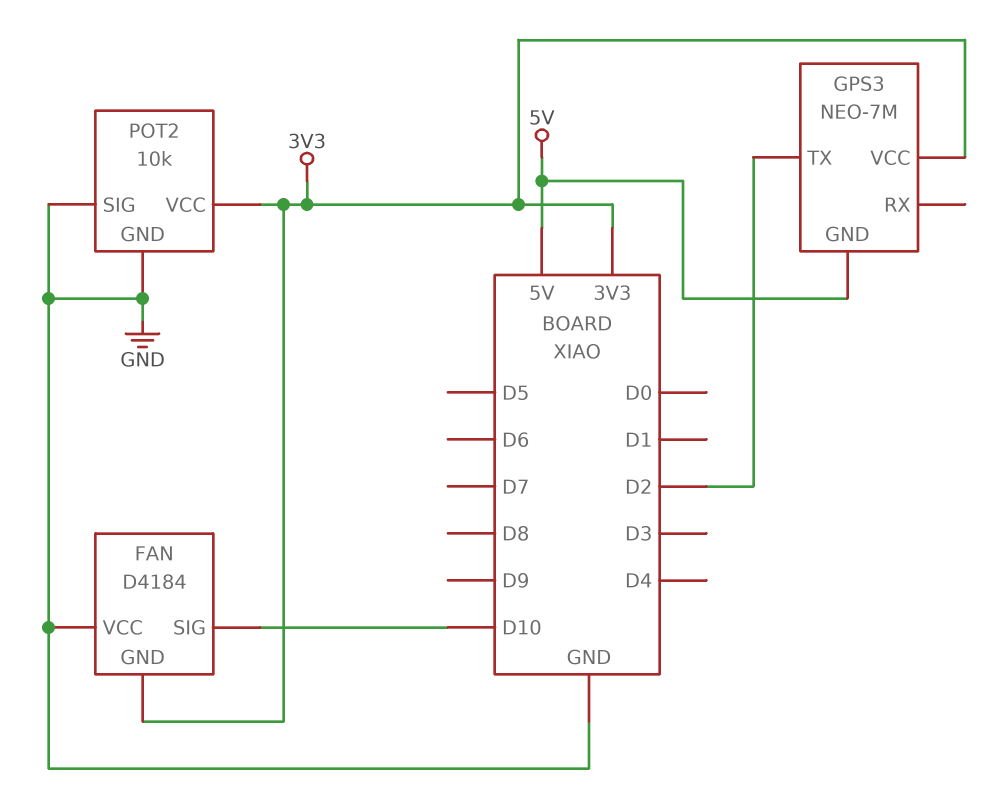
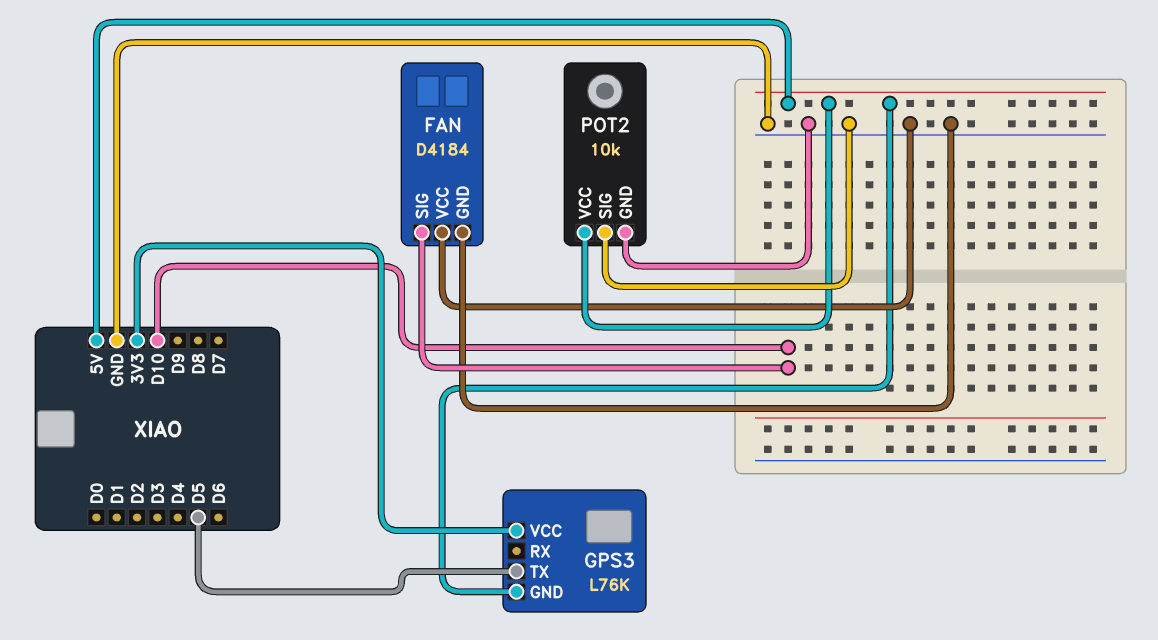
FAN pin GND: 3V3 -> GND
GPS3: NEO-7M -> L76K
GPS3 pin TX: D2 -> D5
POT2 pin VCC: 3V3 -> 5V

